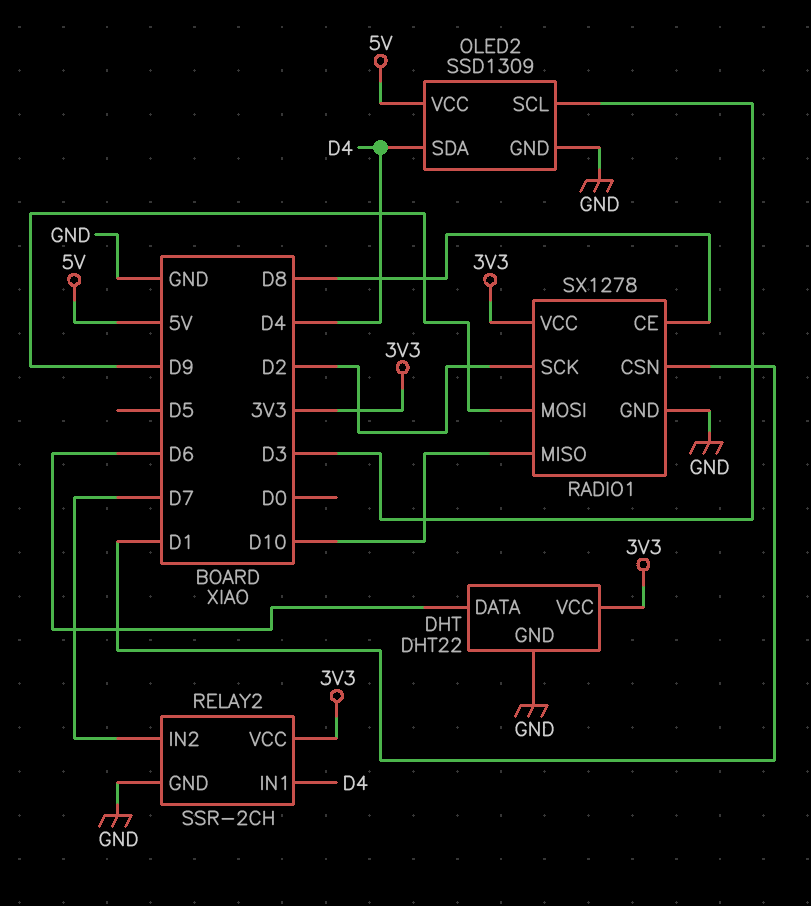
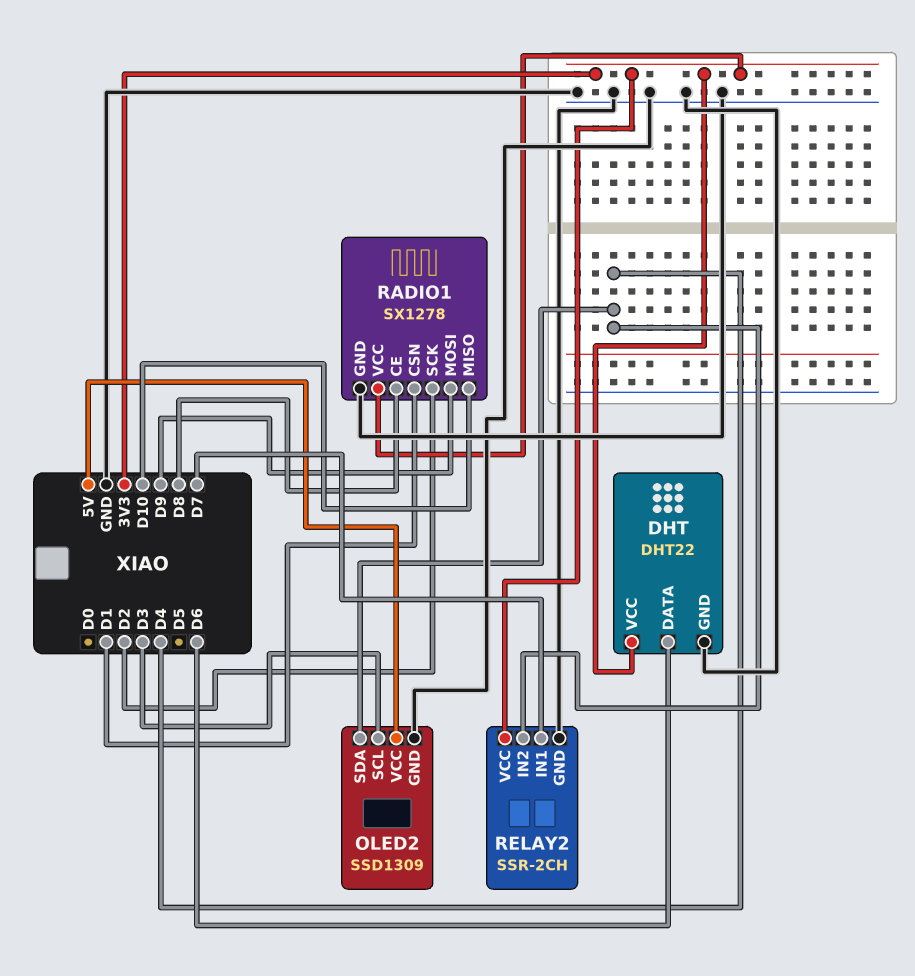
RELAY2 pin IN1: D4 -> D7
RELAY2 pin IN2: D7 -> D4

